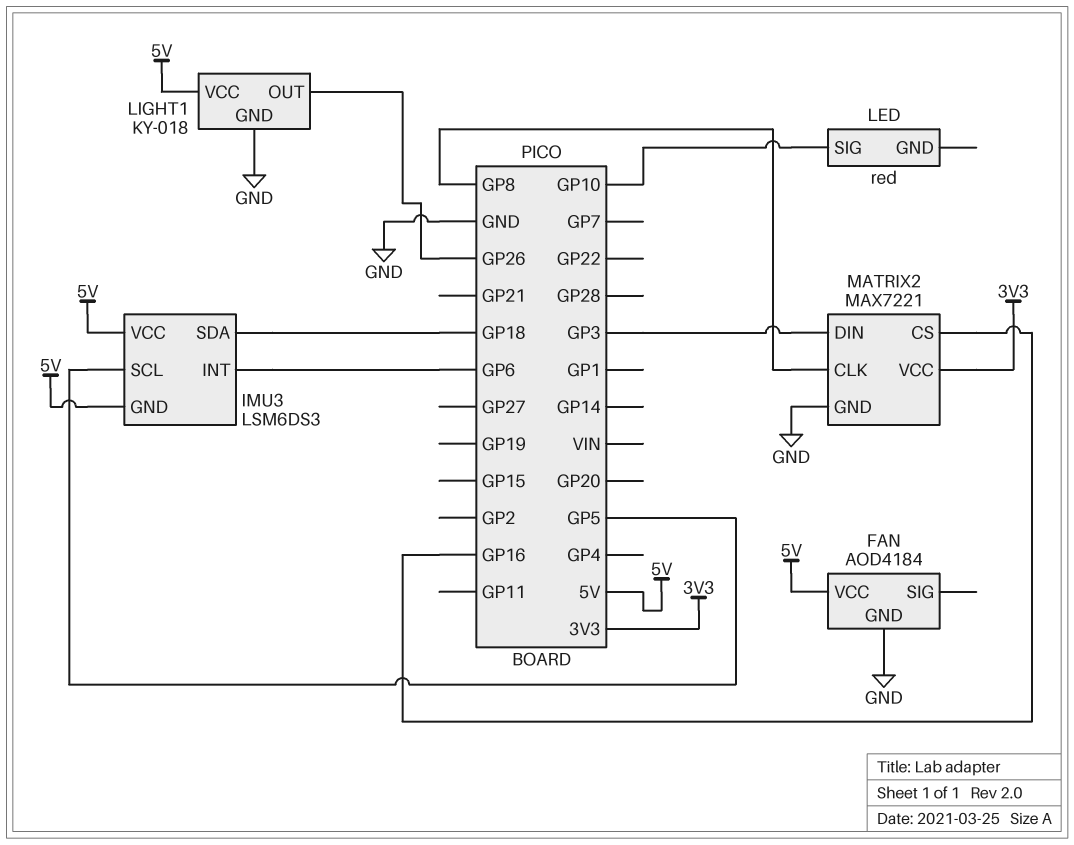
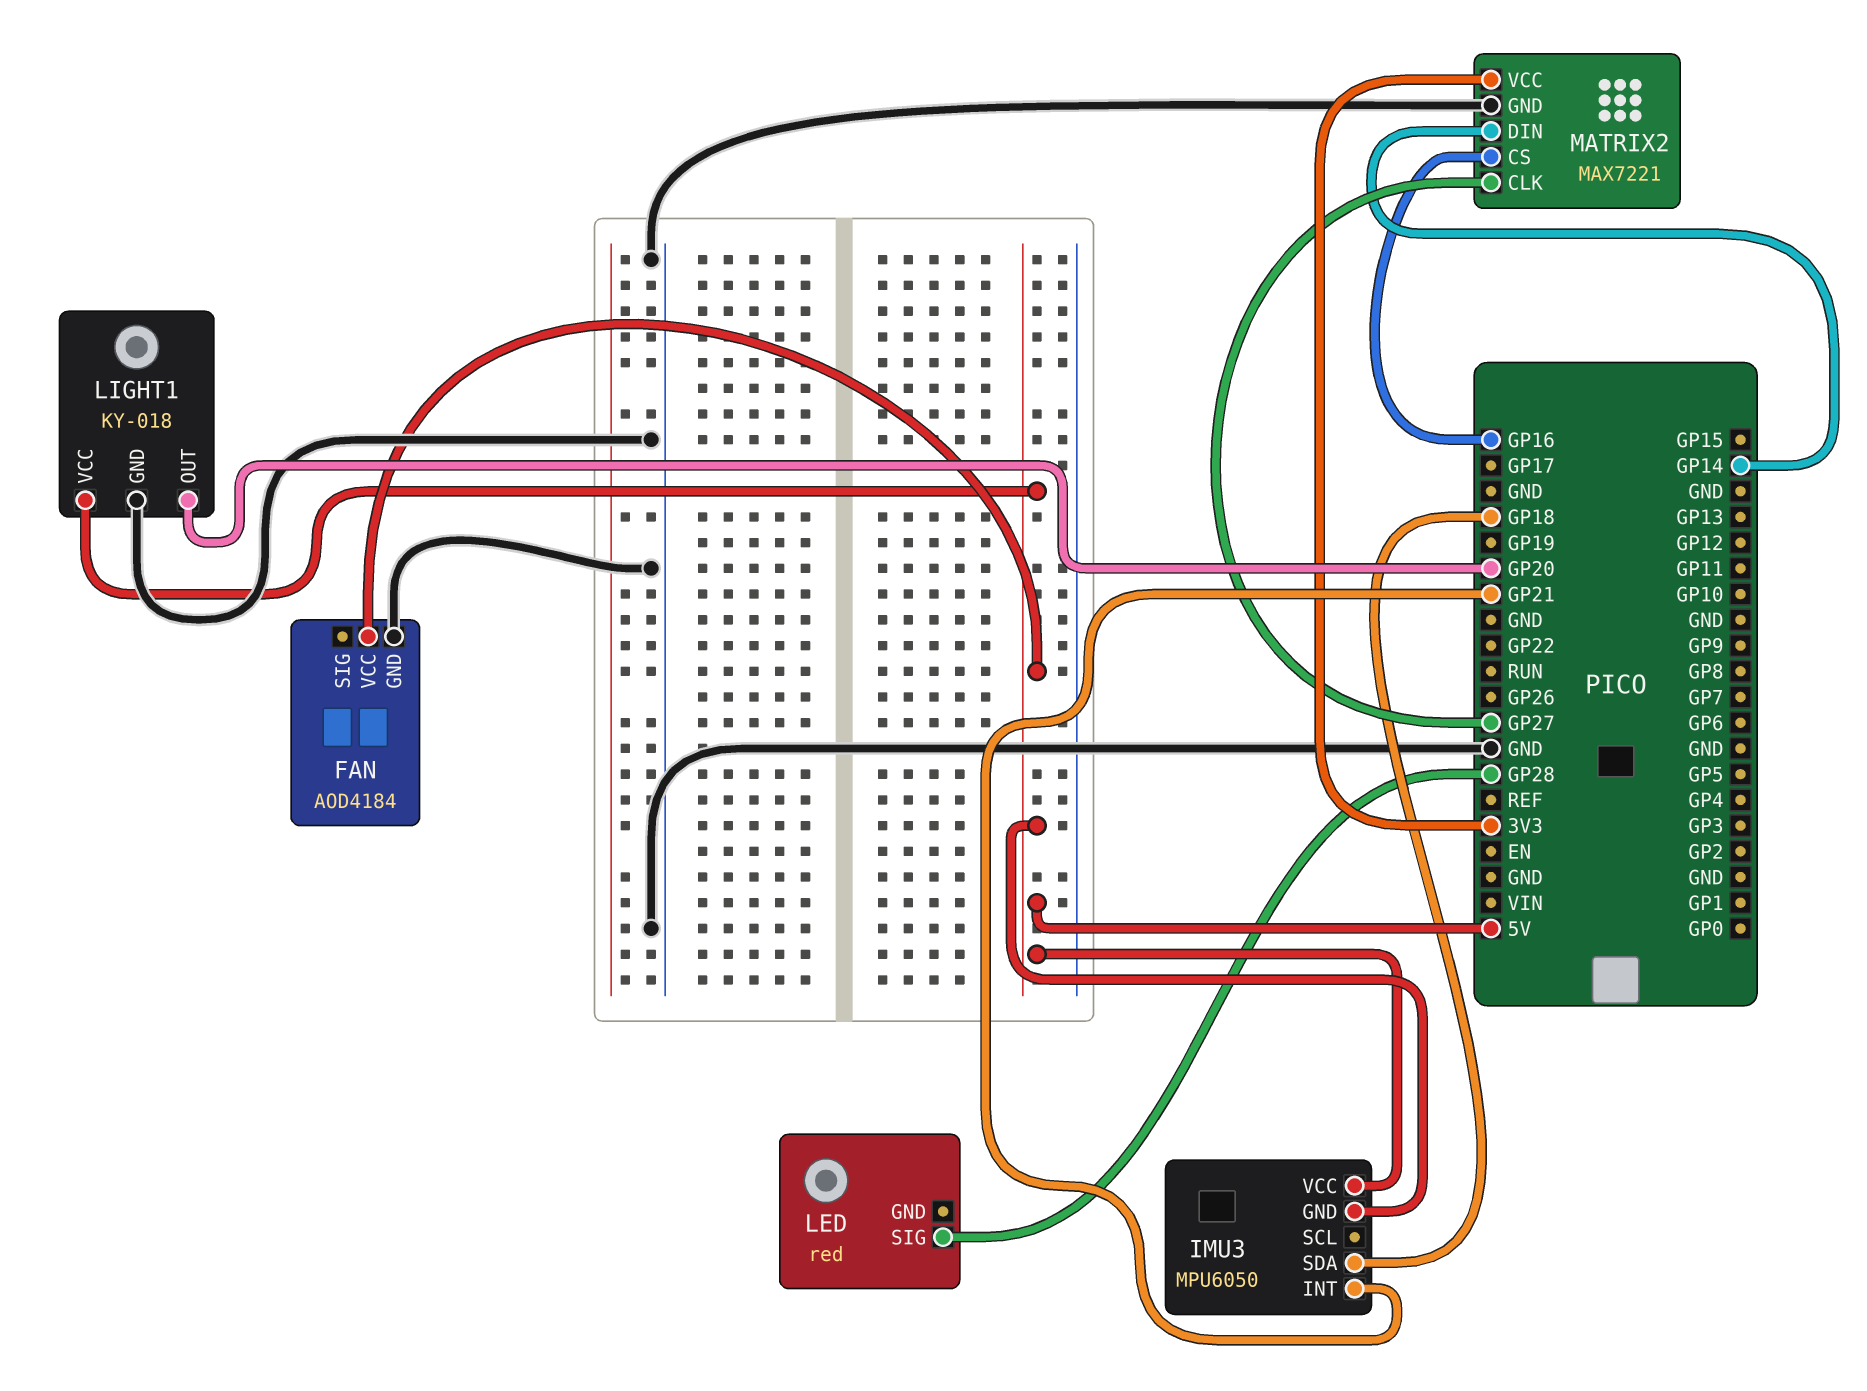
IMU3: LSM6DS3 -> MPU6050
IMU3 pin INT: GP6 -> GP21
IMU3 pin SCL: GP5 -> none
LED pin SIG: GP10 -> GP28
LIGHT1 pin OUT: GP26 -> GP20
MATRIX2 pin CLK: GP8 -> GP27
MATRIX2 pin DIN: GP3 -> GP14

